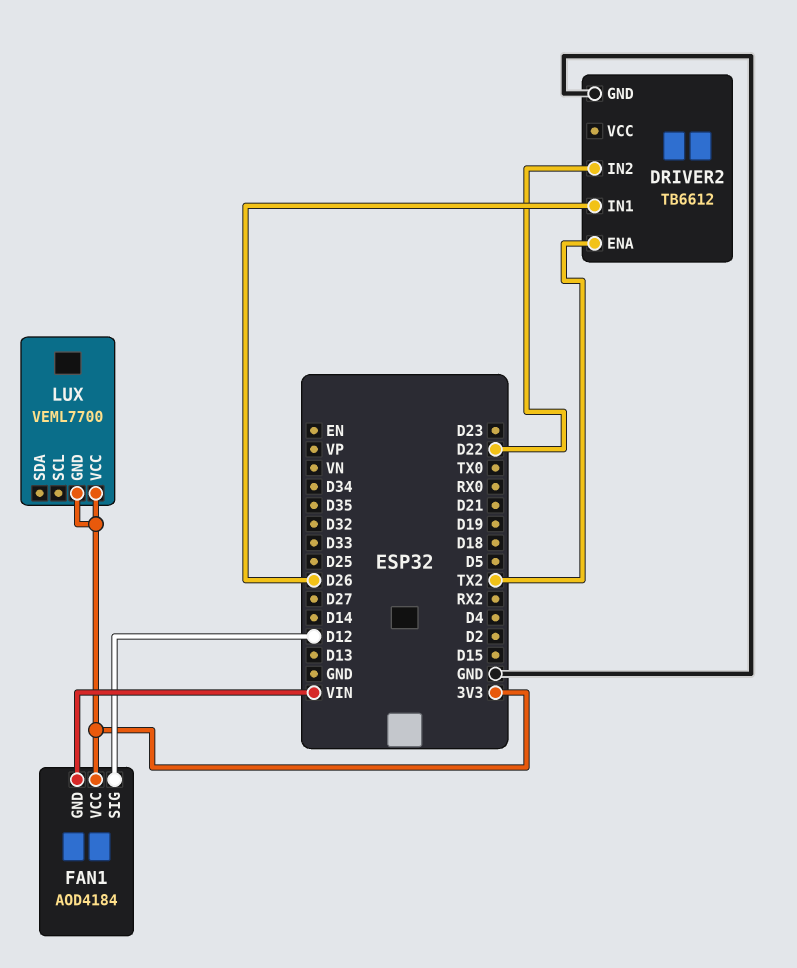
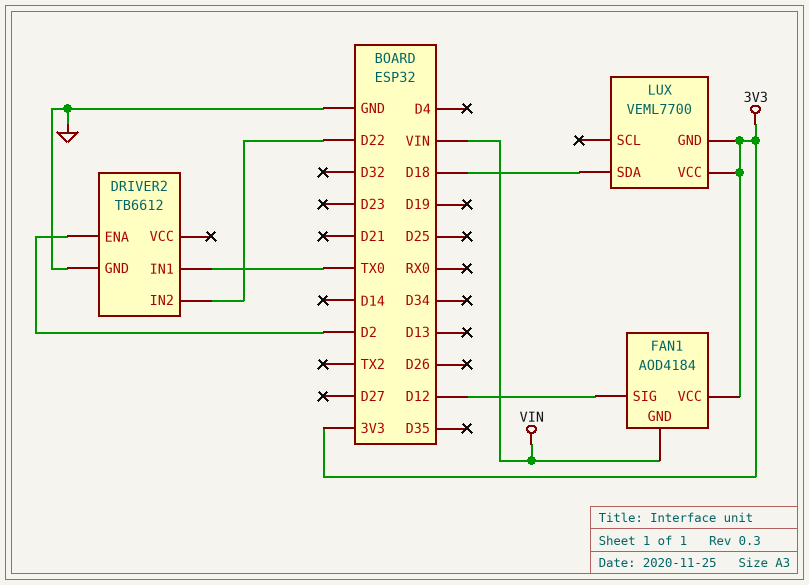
DRIVER2 pin ENA: TX2 -> D2
DRIVER2 pin IN1: D26 -> TX0
LUX pin SDA: none -> D18

